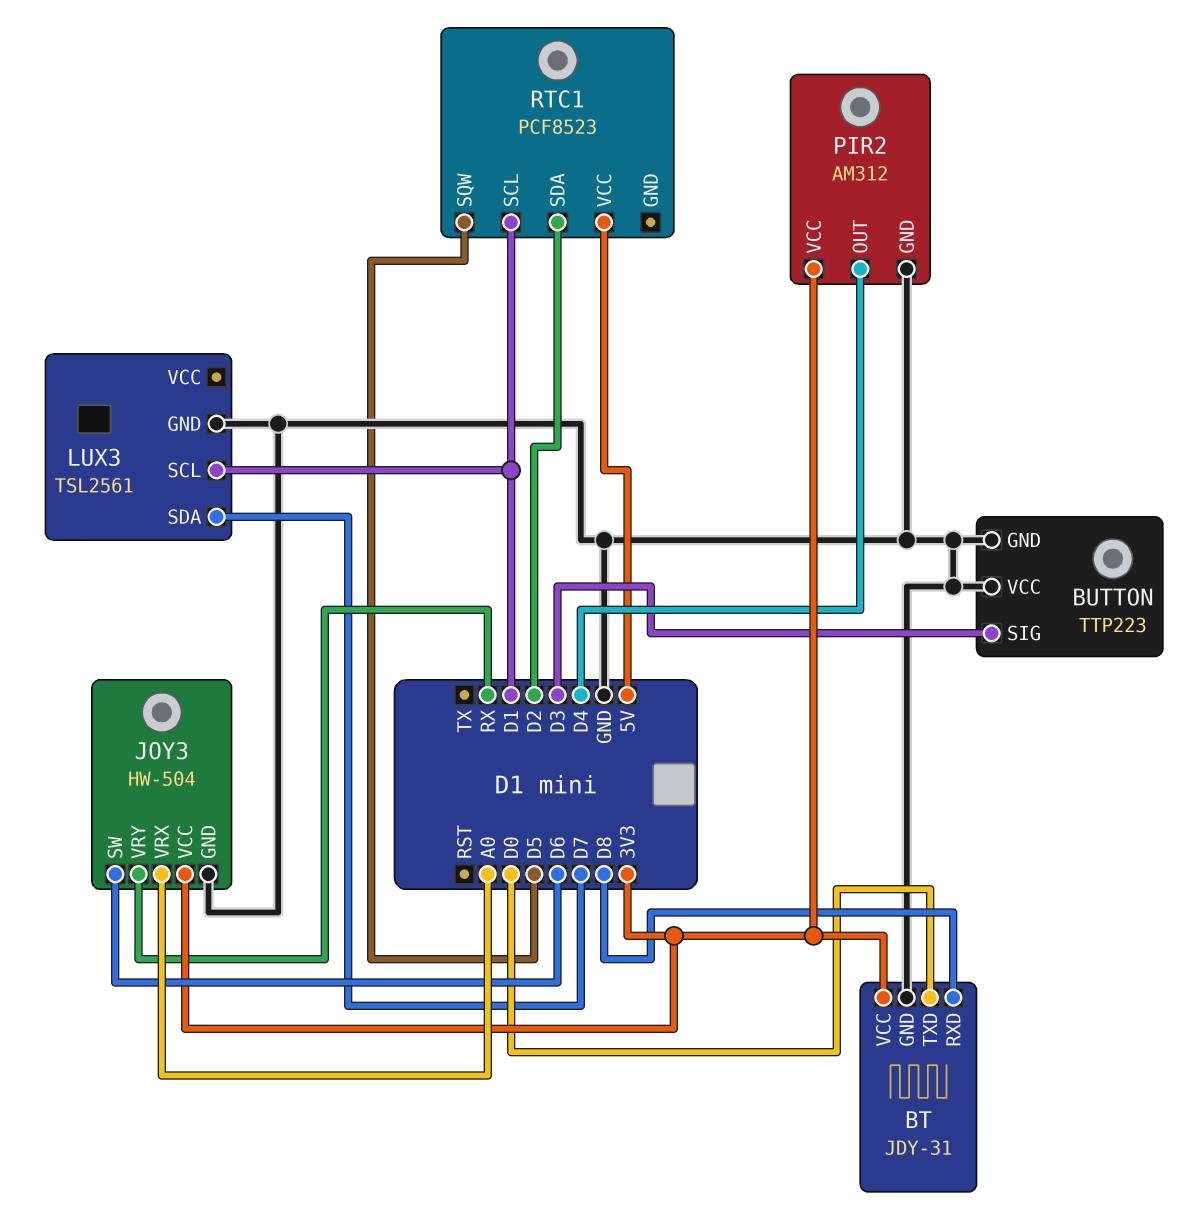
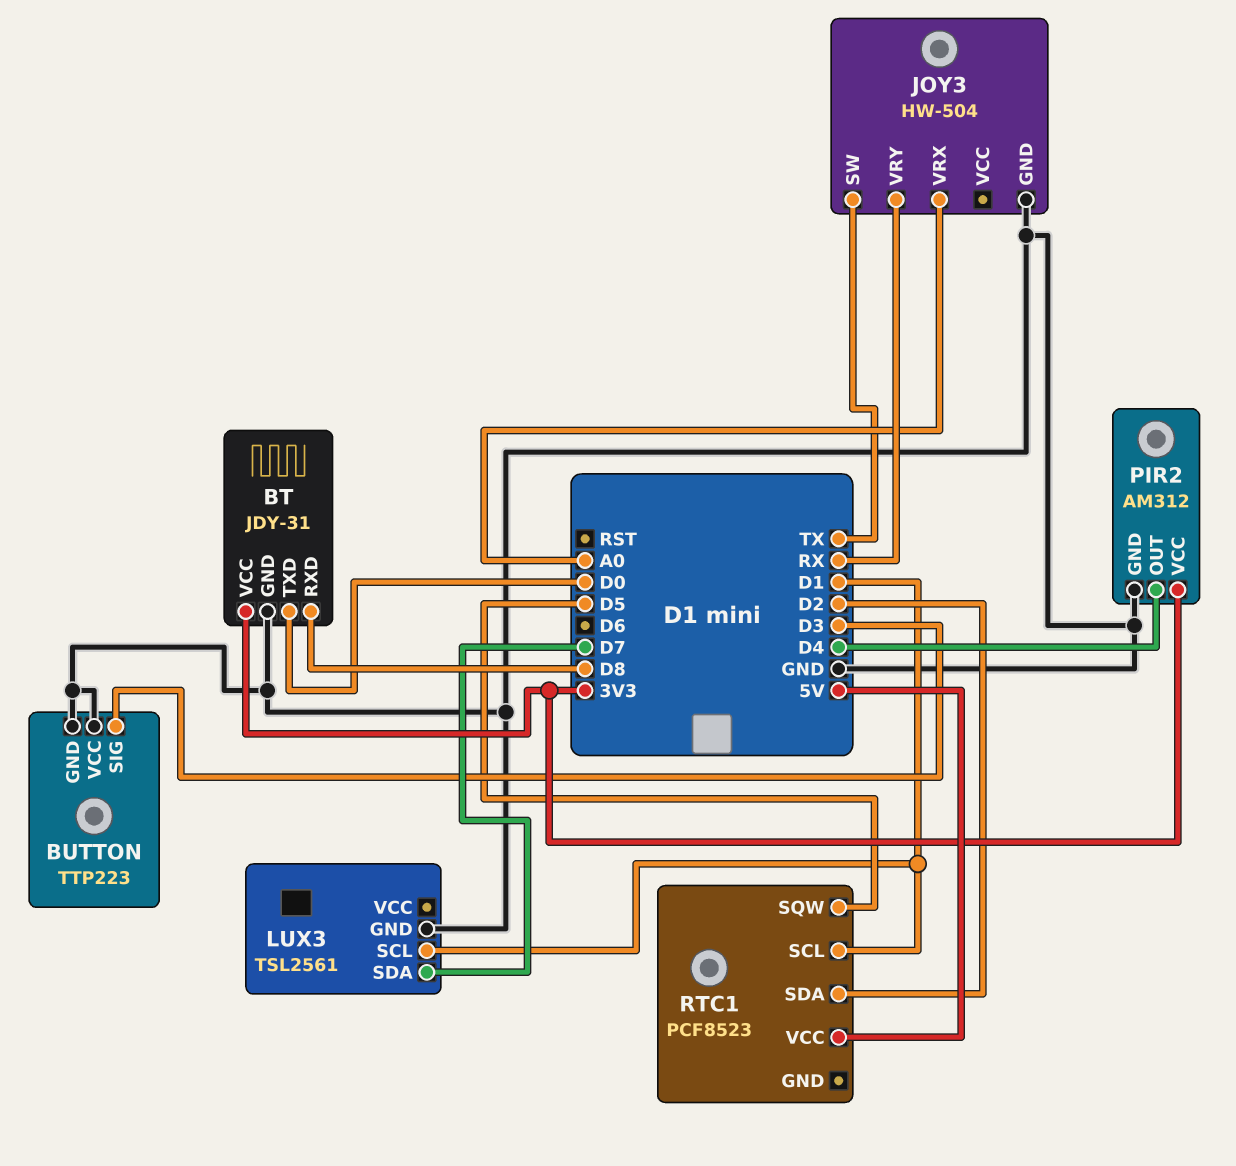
JOY3 pin SW: D6 -> TX
JOY3 pin VCC: 3V3 -> none

